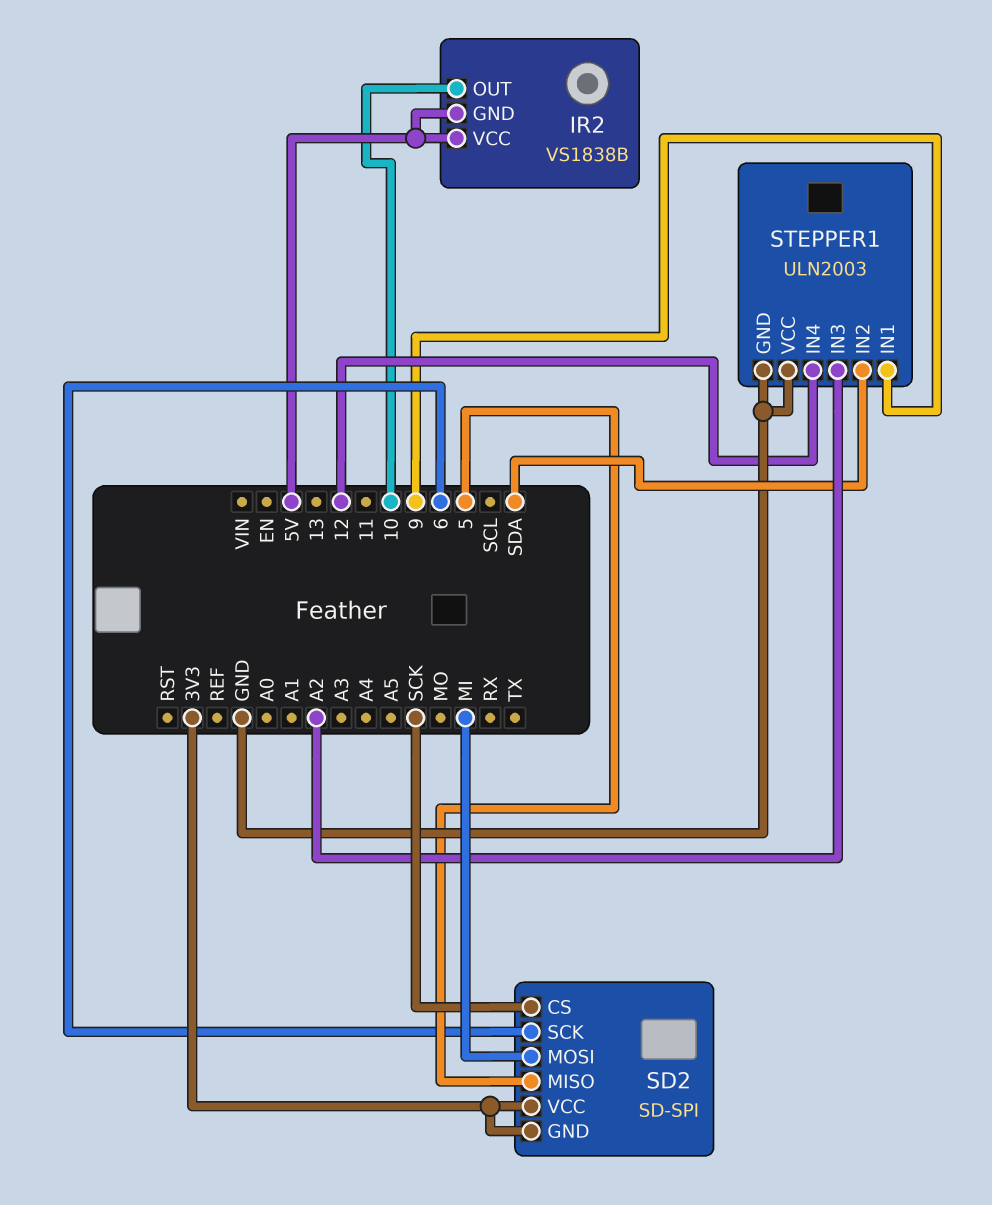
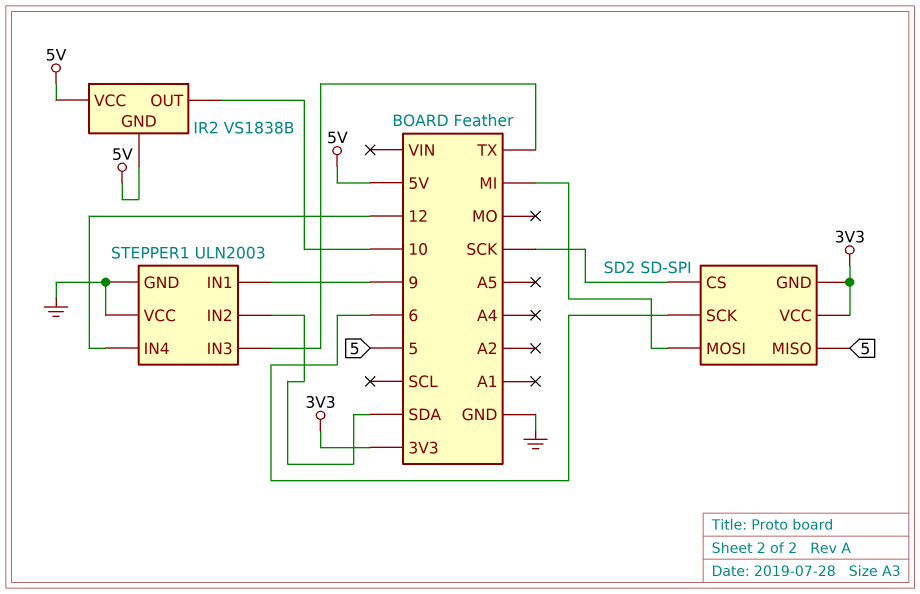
STEPPER1 pin IN3: A2 -> TX

